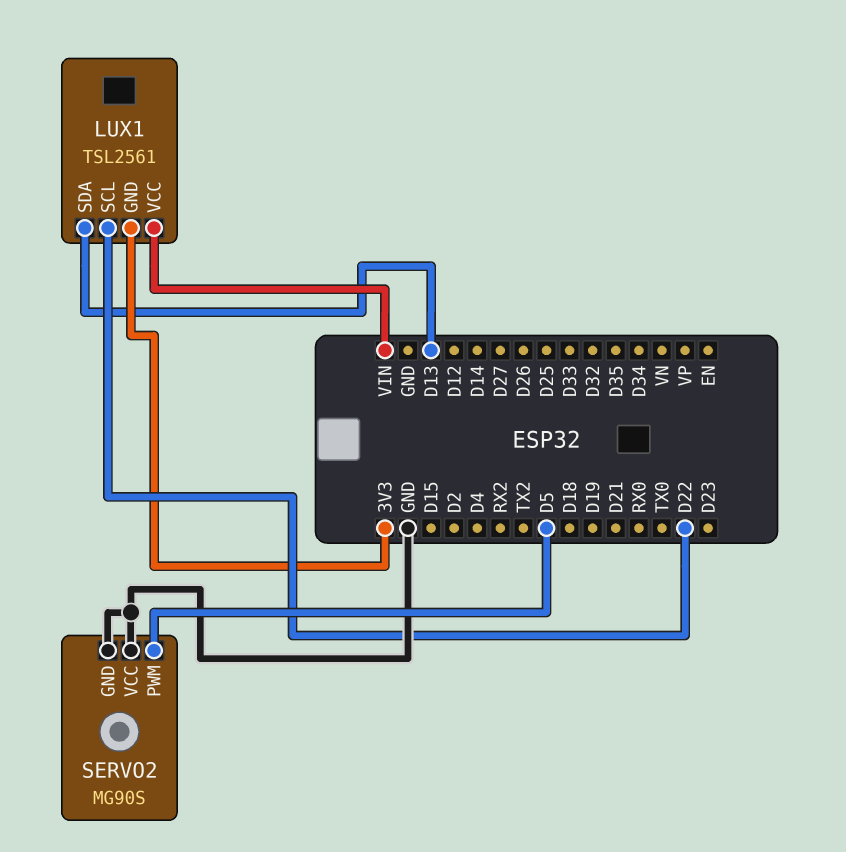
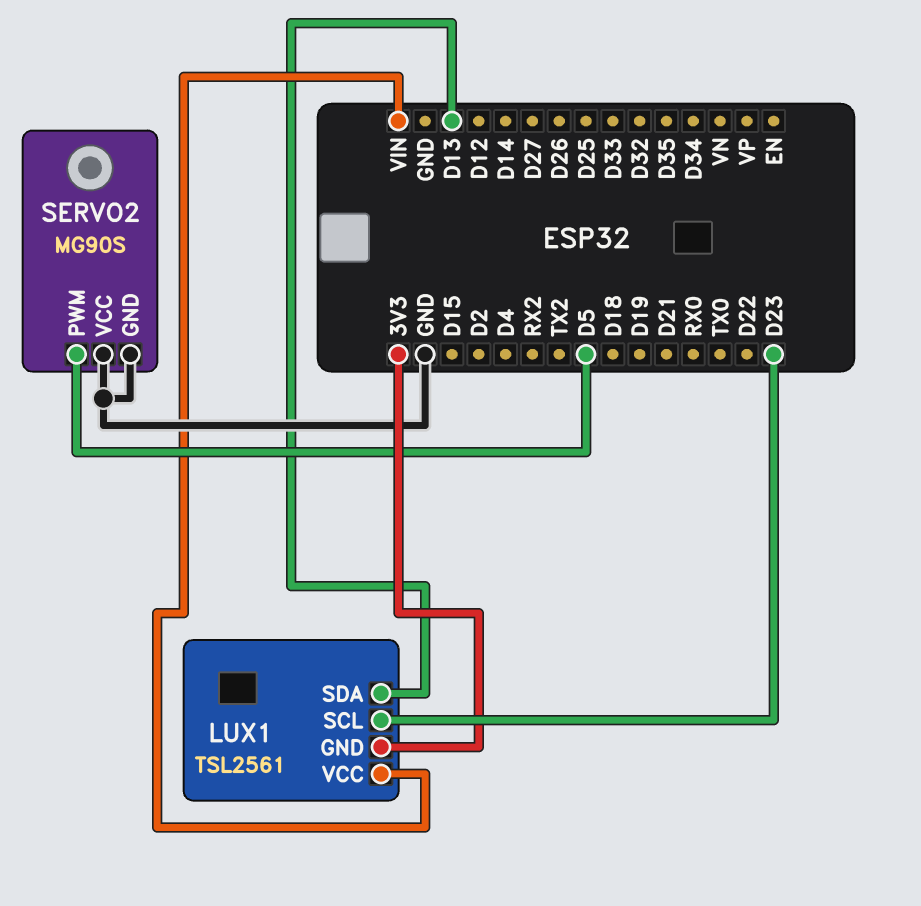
LUX1 pin SCL: D22 -> D23

